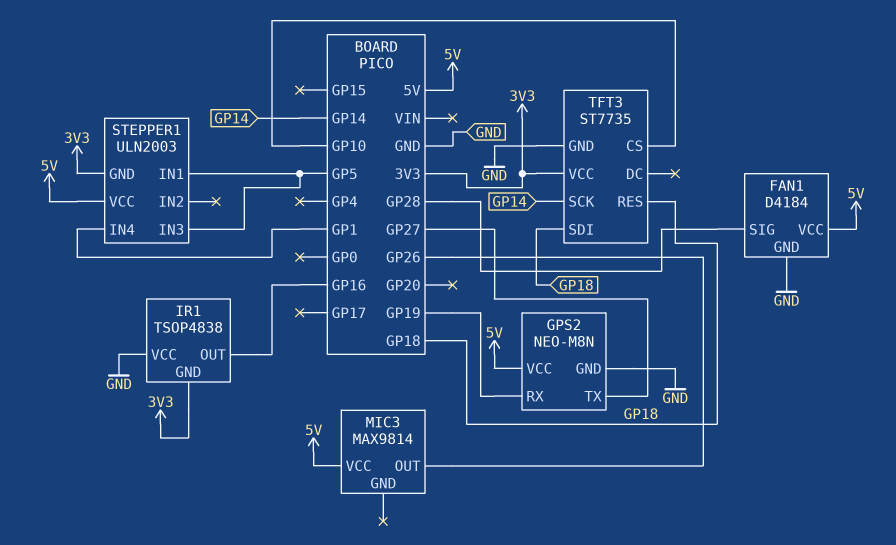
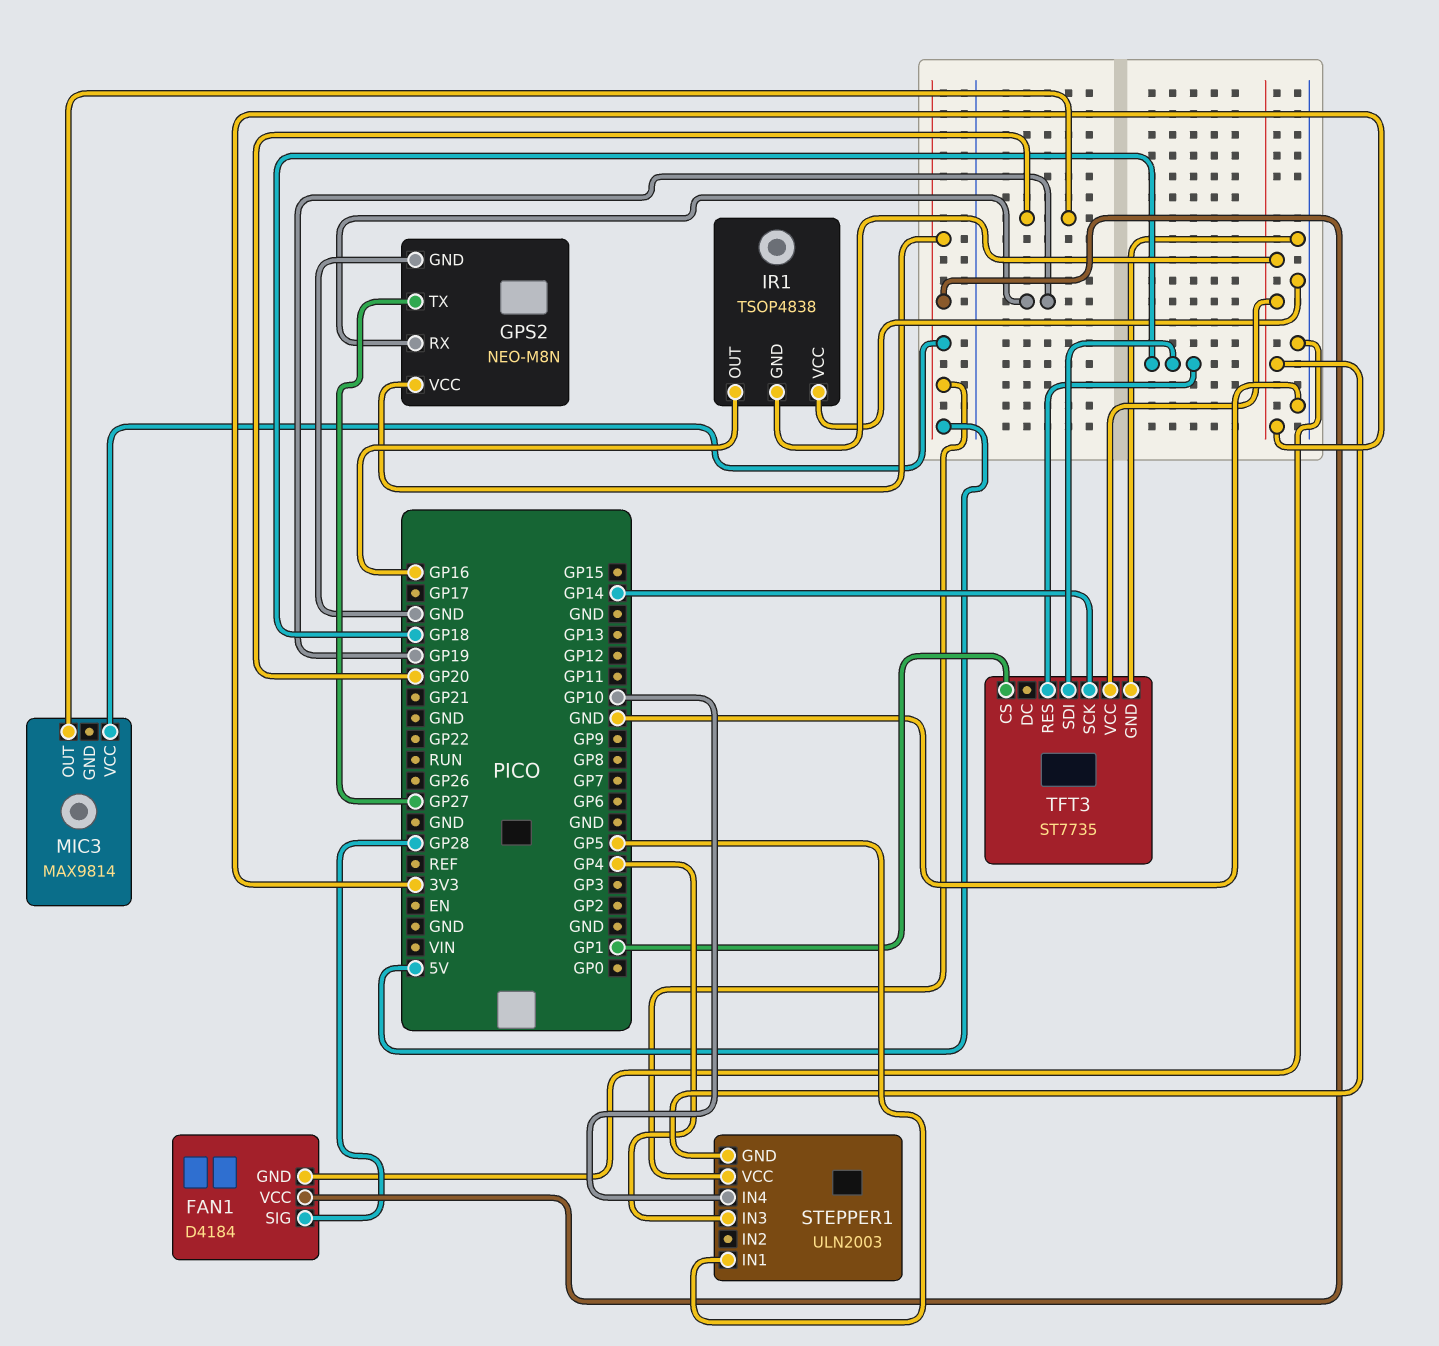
MIC3 pin OUT: GP26 -> GP20
STEPPER1 pin IN3: GP5 -> GP4
STEPPER1 pin IN4: GP1 -> GP10
TFT3 pin CS: GP10 -> GP1

